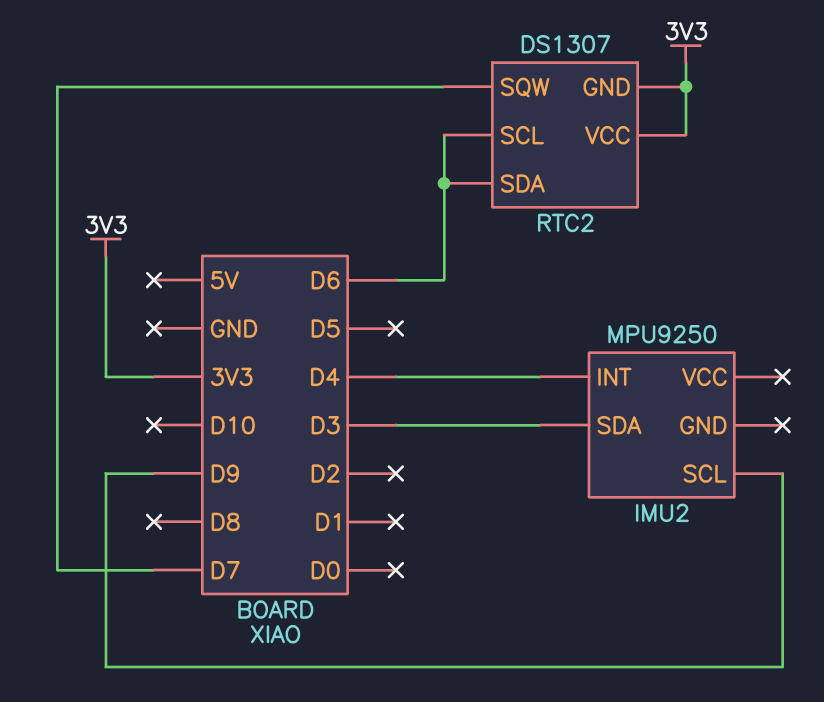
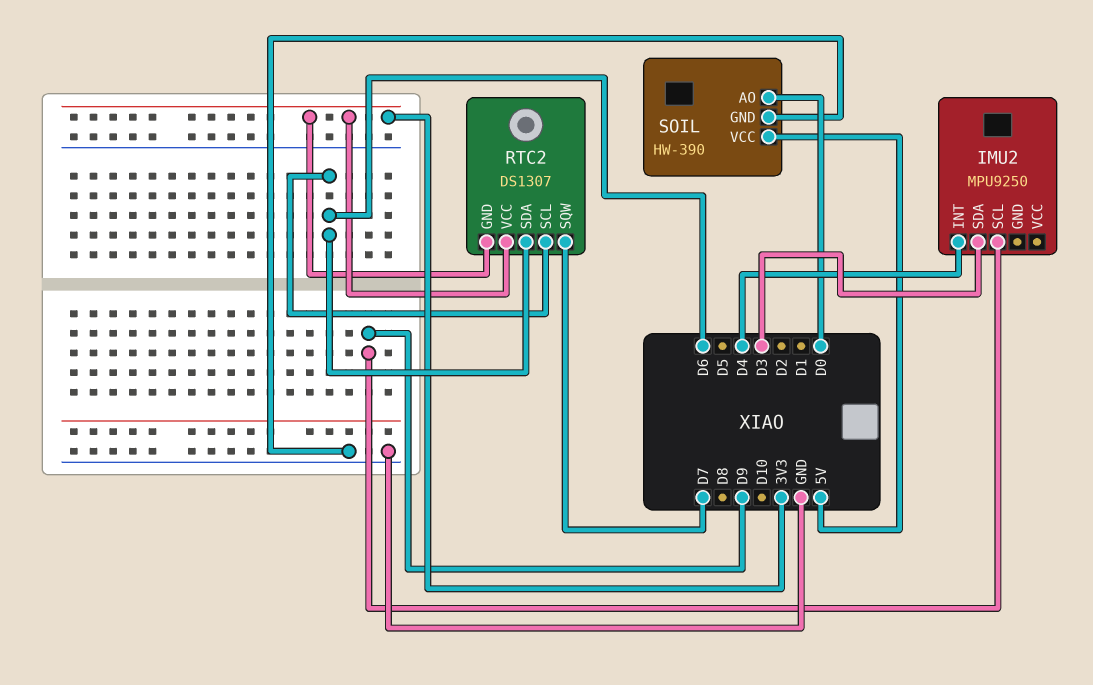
SOIL: none -> HW-390
SOIL pin AO: none -> D0
SOIL pin GND: none -> GND
SOIL pin VCC: none -> 5V

